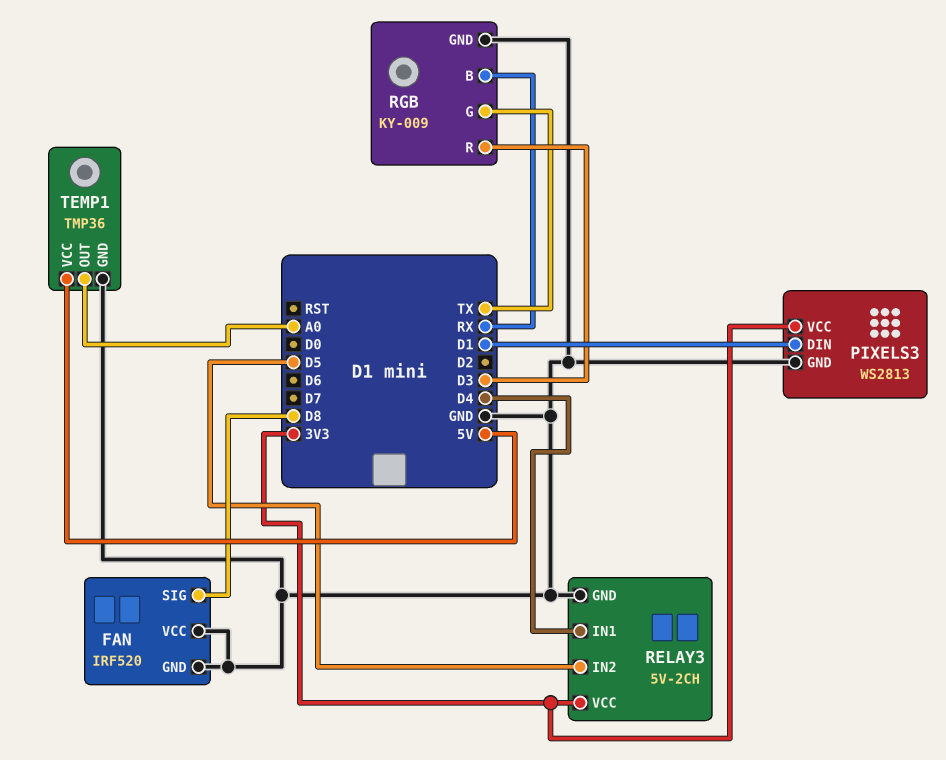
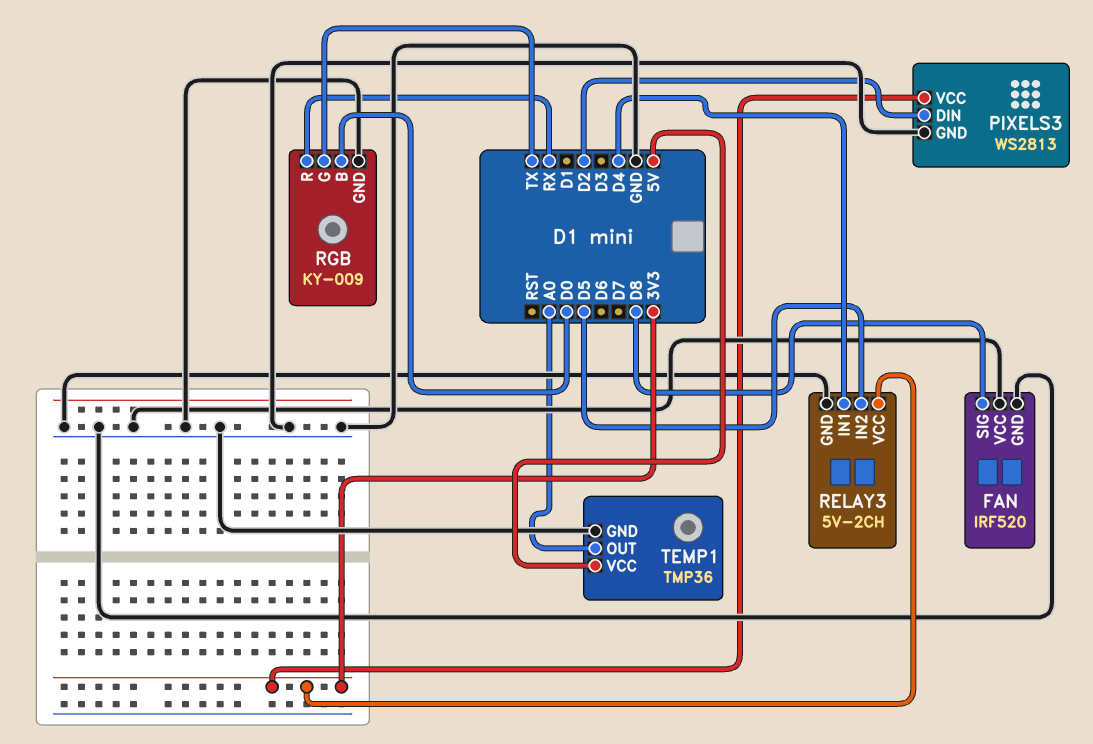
PIXELS3 pin DIN: D1 -> D2
RGB pin B: RX -> D0
RGB pin R: D3 -> RX

